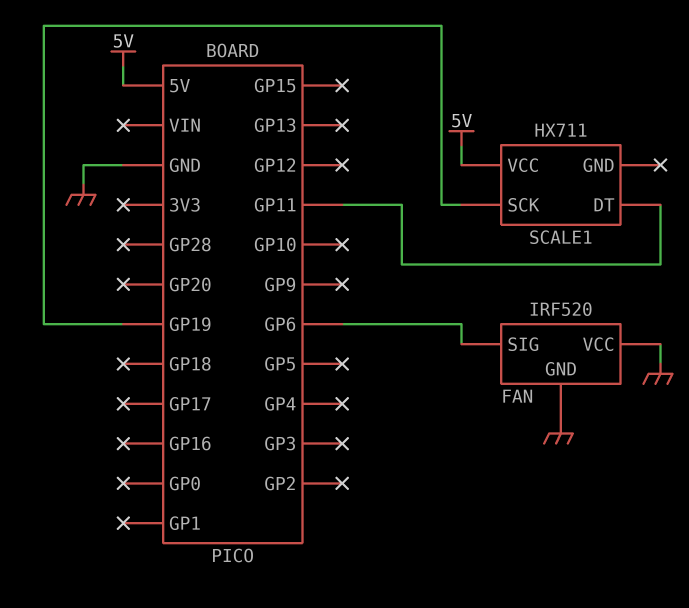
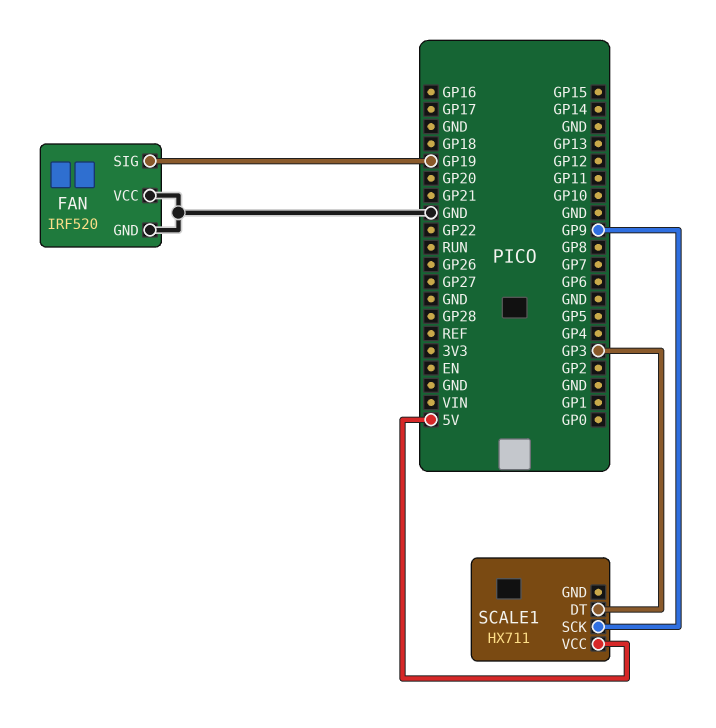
FAN pin SIG: GP6 -> GP19
SCALE1 pin DT: GP11 -> GP3
SCALE1 pin SCK: GP19 -> GP9

